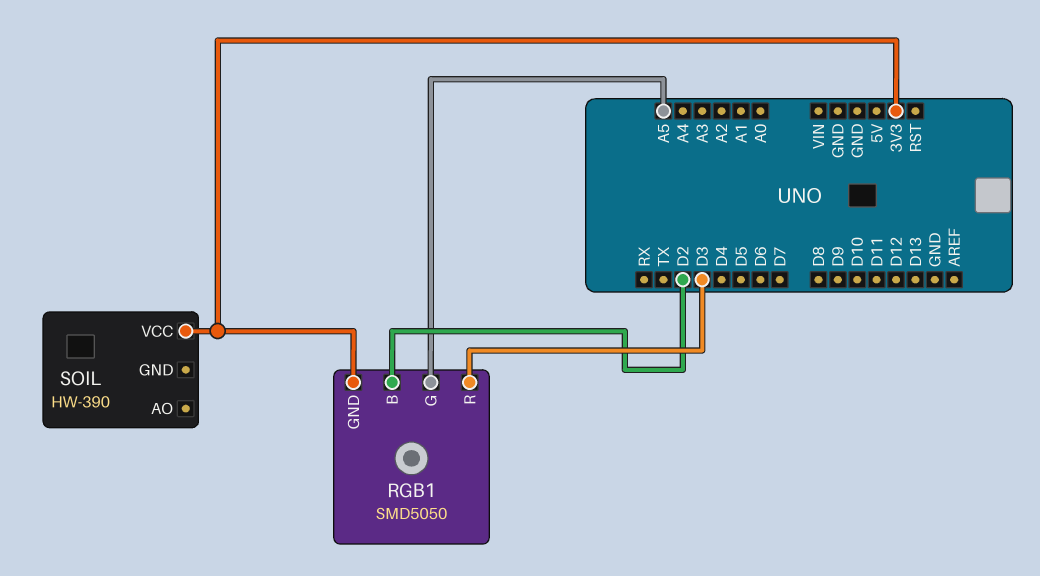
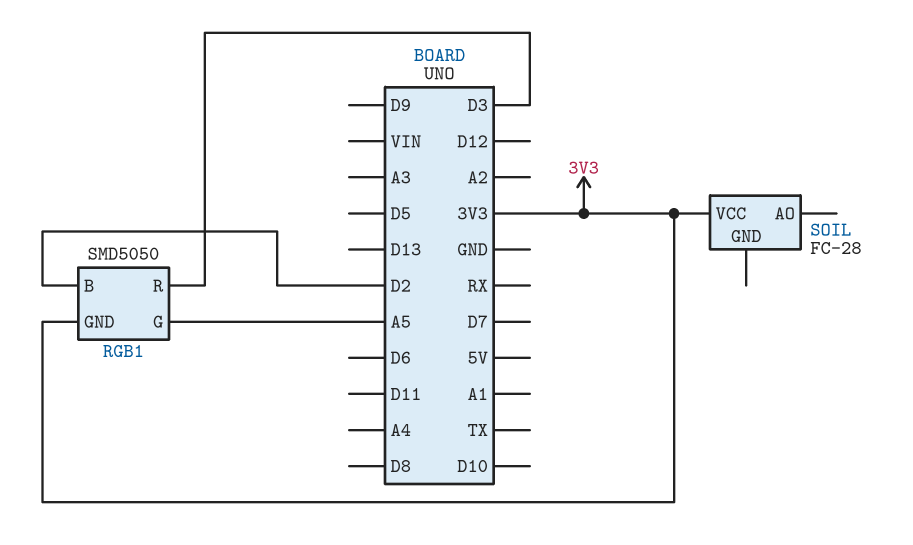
SOIL: HW-390 -> FC-28

